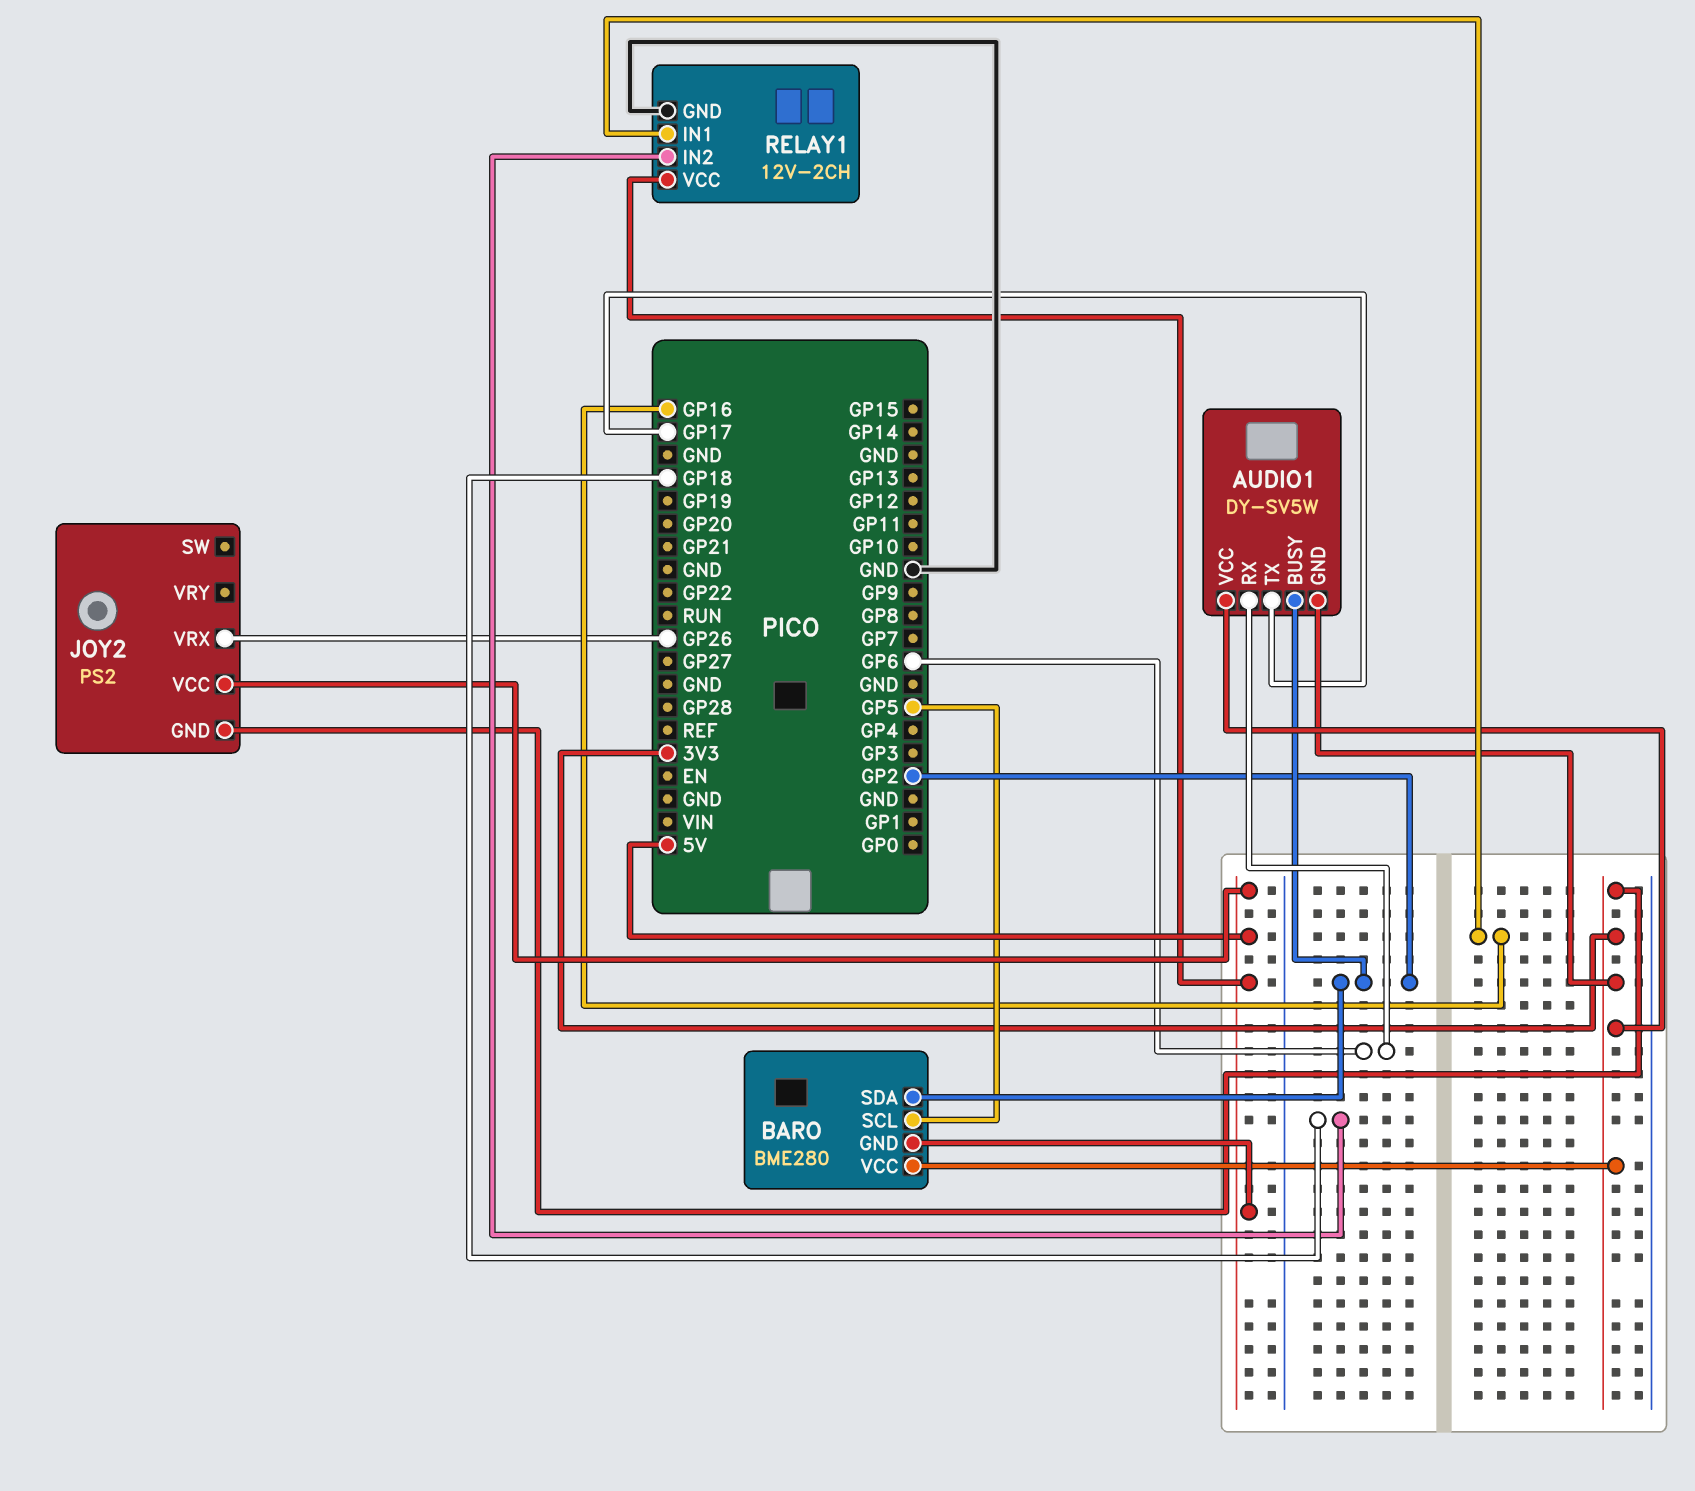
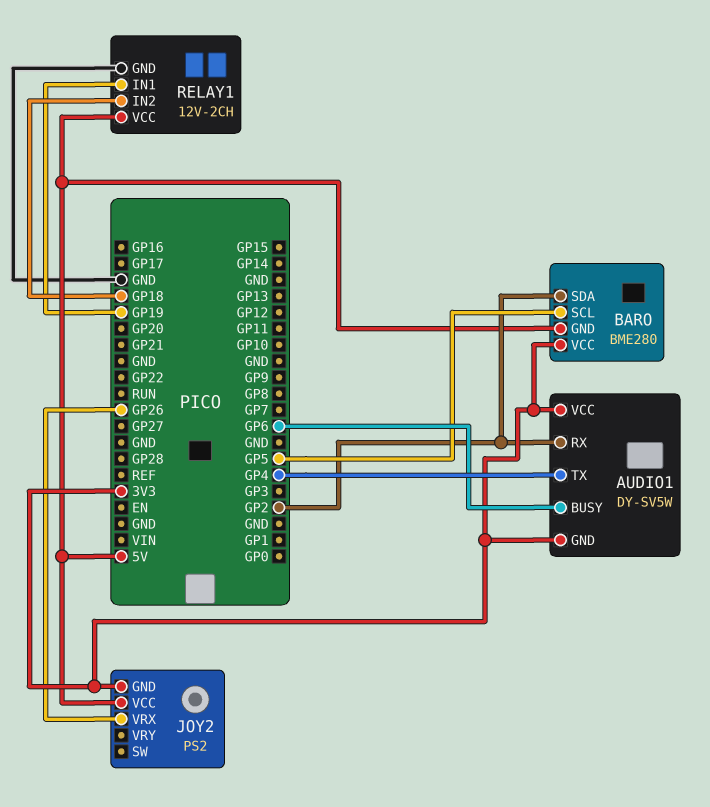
AUDIO1 pin BUSY: GP2 -> GP6
AUDIO1 pin RX: GP6 -> GP2
AUDIO1 pin TX: GP17 -> GP4
RELAY1 pin IN1: GP16 -> GP19

